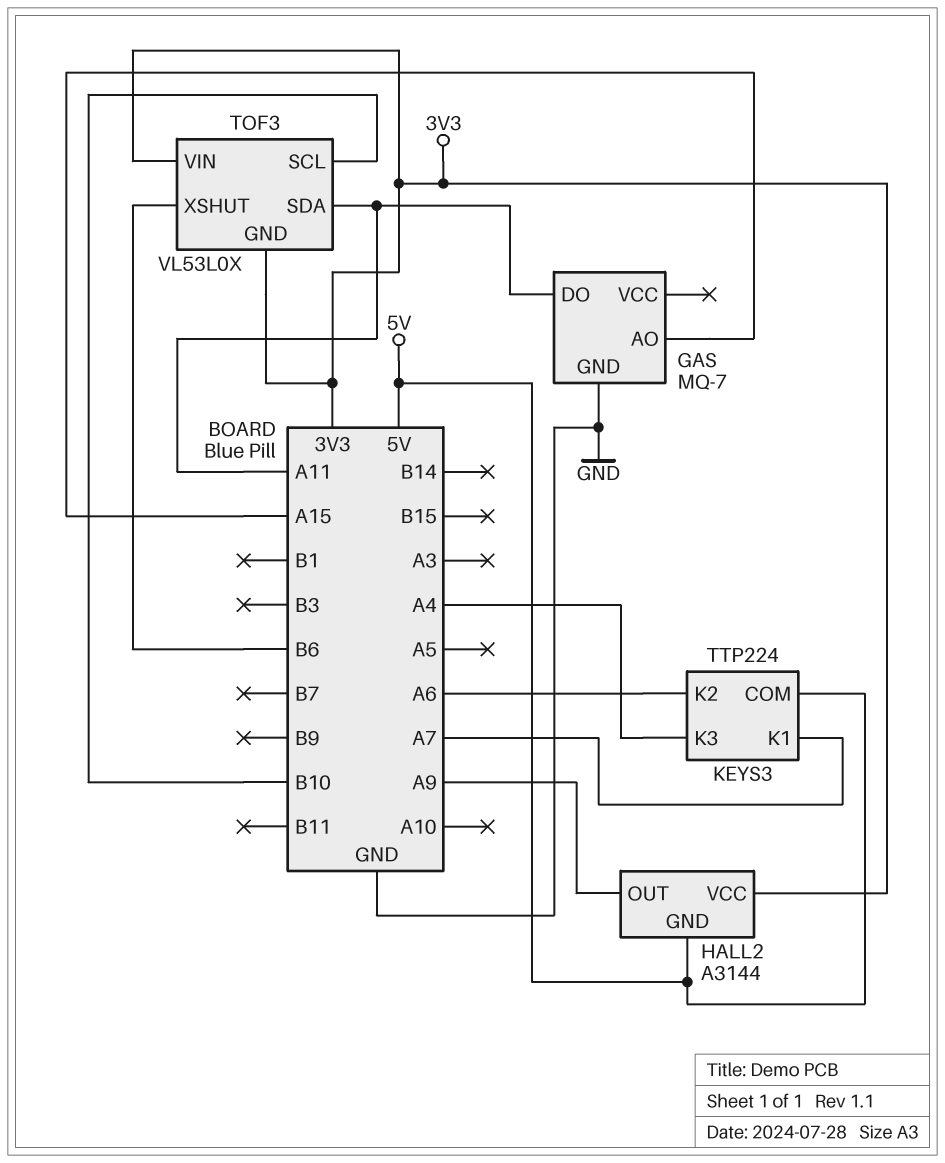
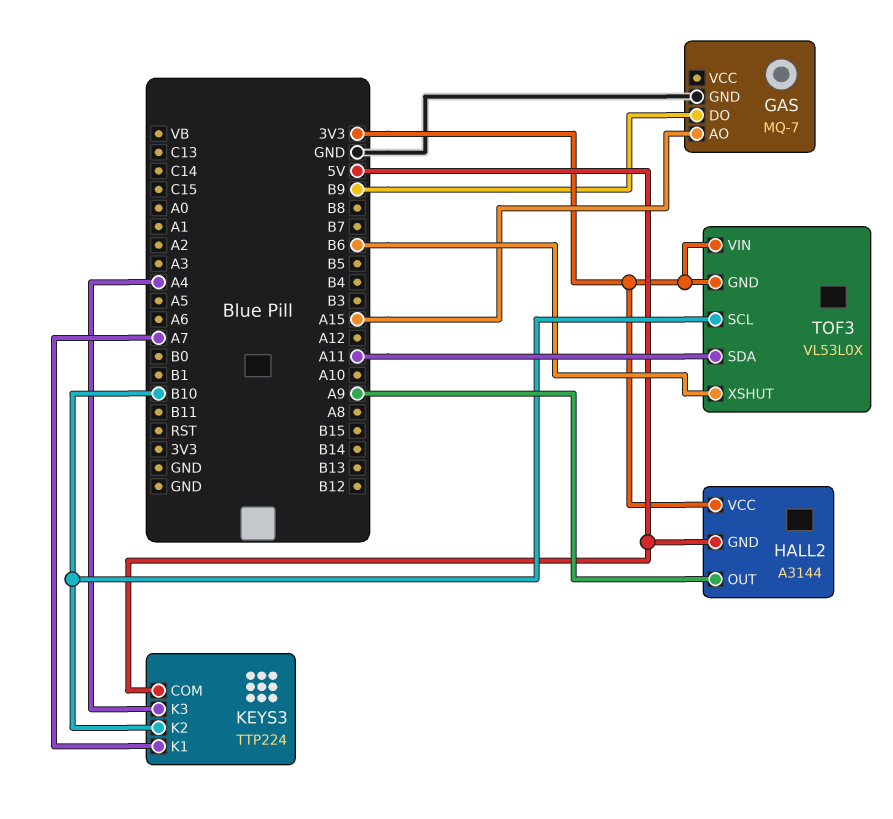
GAS pin DO: A11 -> B9
KEYS3 pin K2: A6 -> B10

